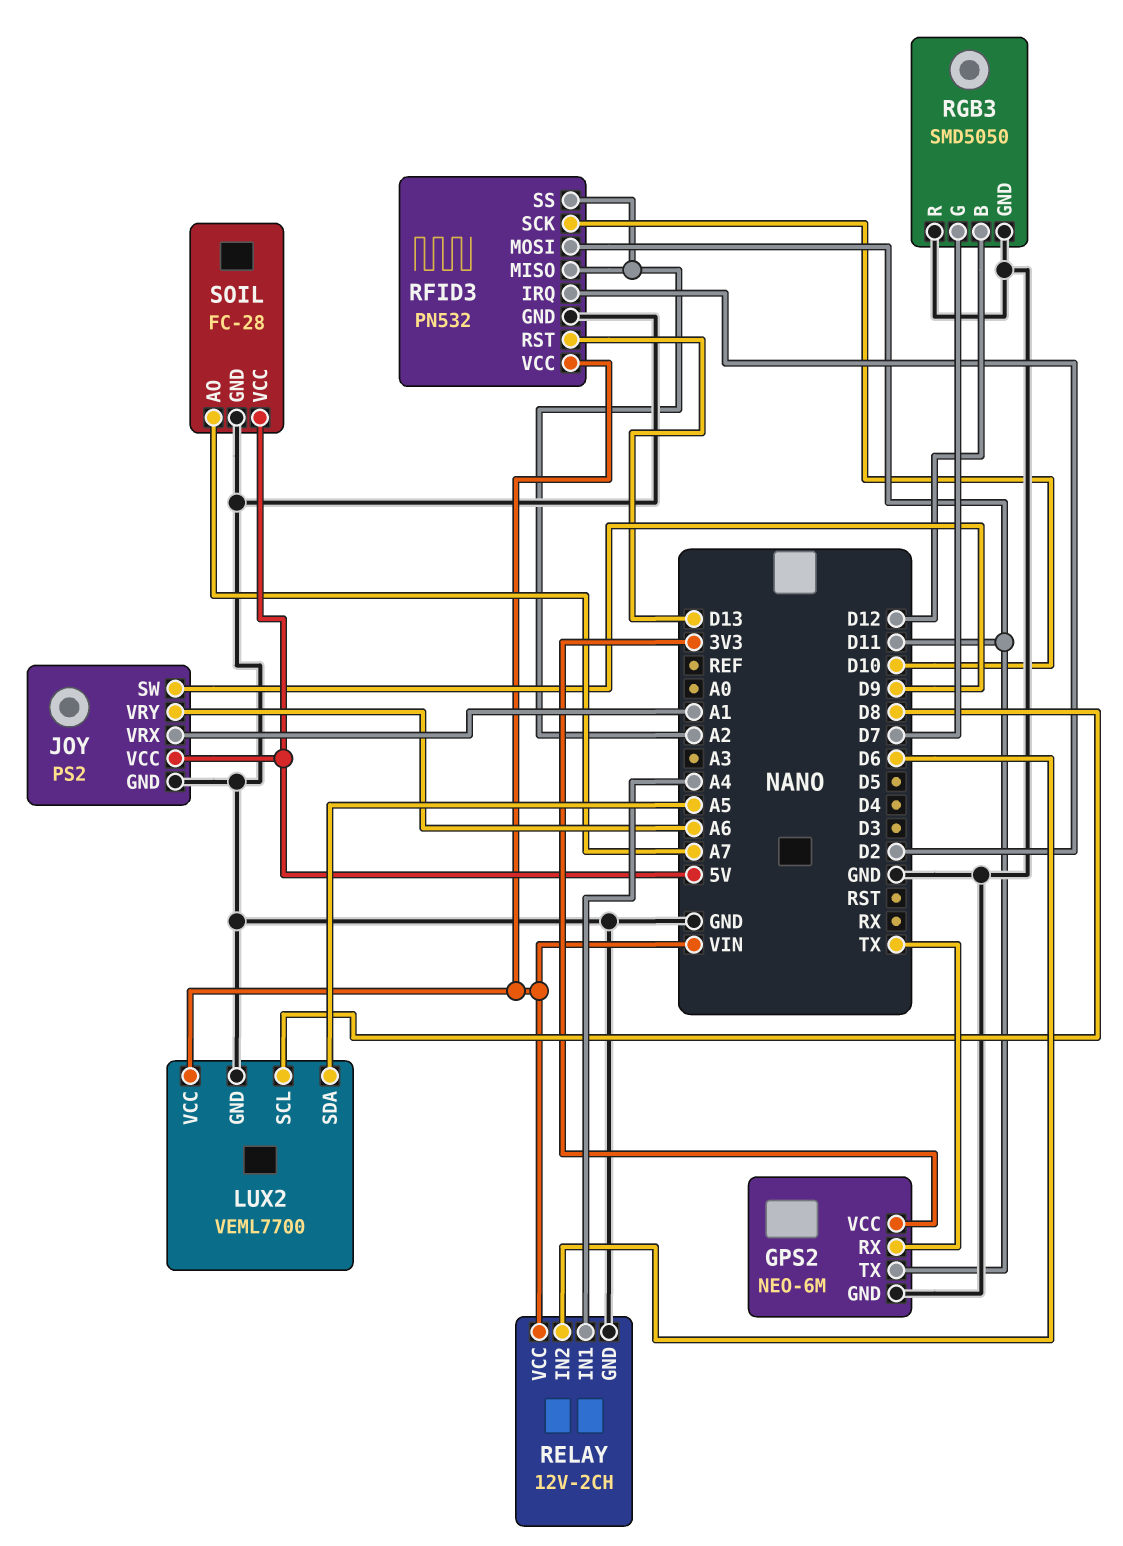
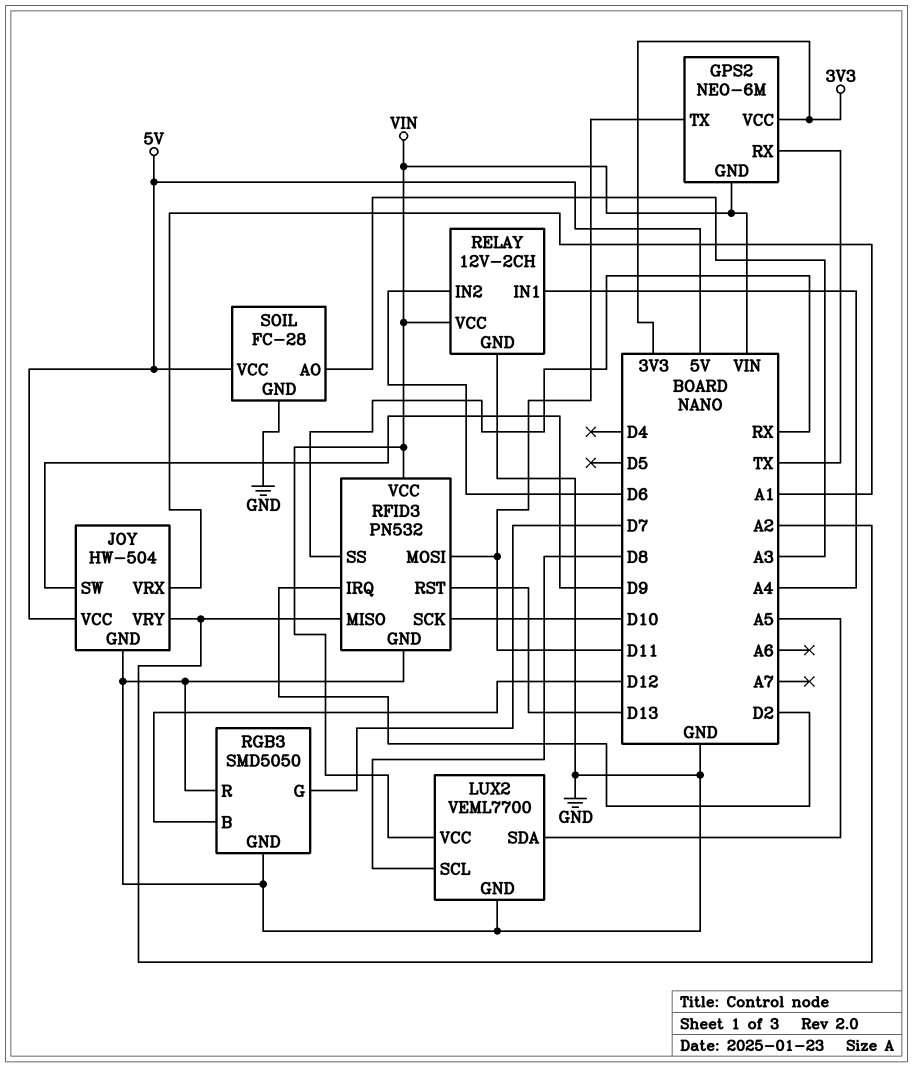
GPS2 pin GND: GND -> VIN
JOY: PS2 -> HW-504
JOY pin VRY: A6 -> A2
RFID3 pin SS: A2 -> RX
SOIL pin AO: A7 -> A3

